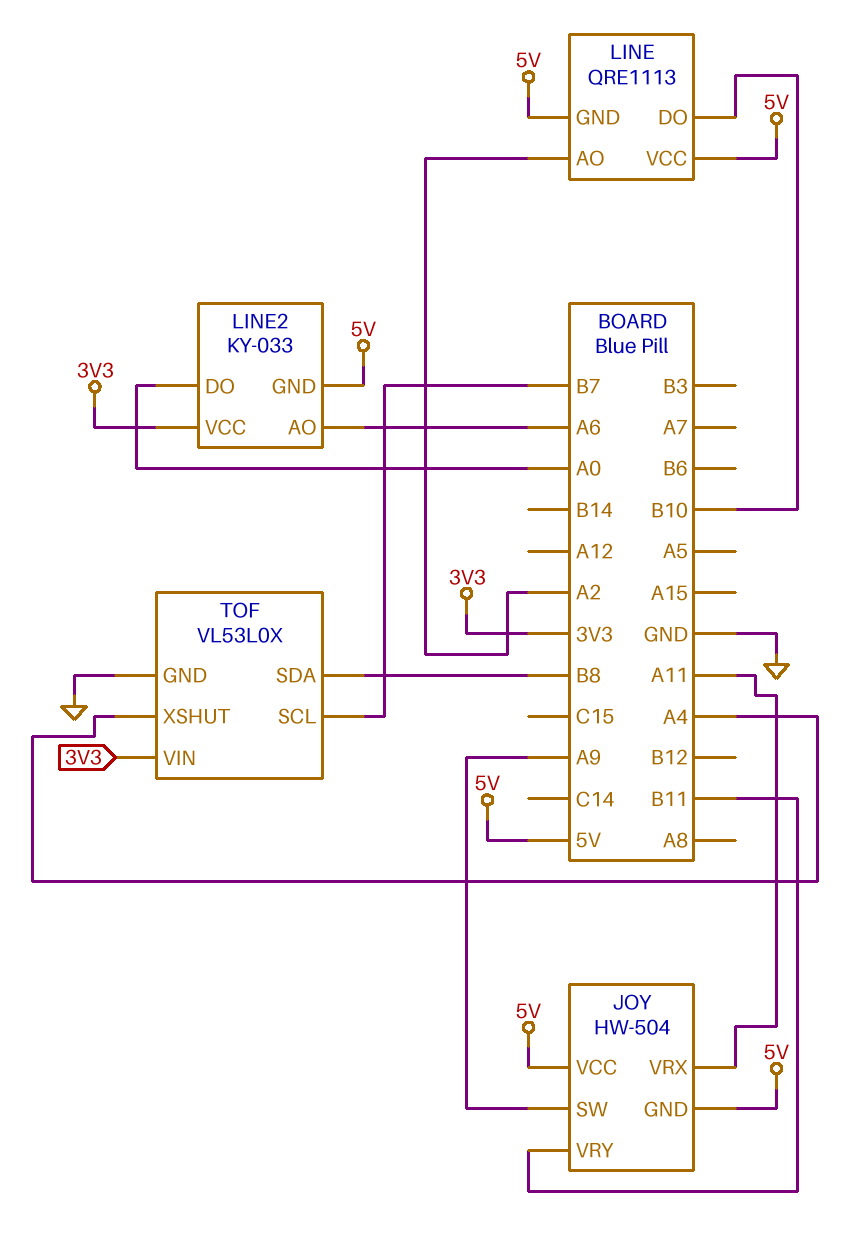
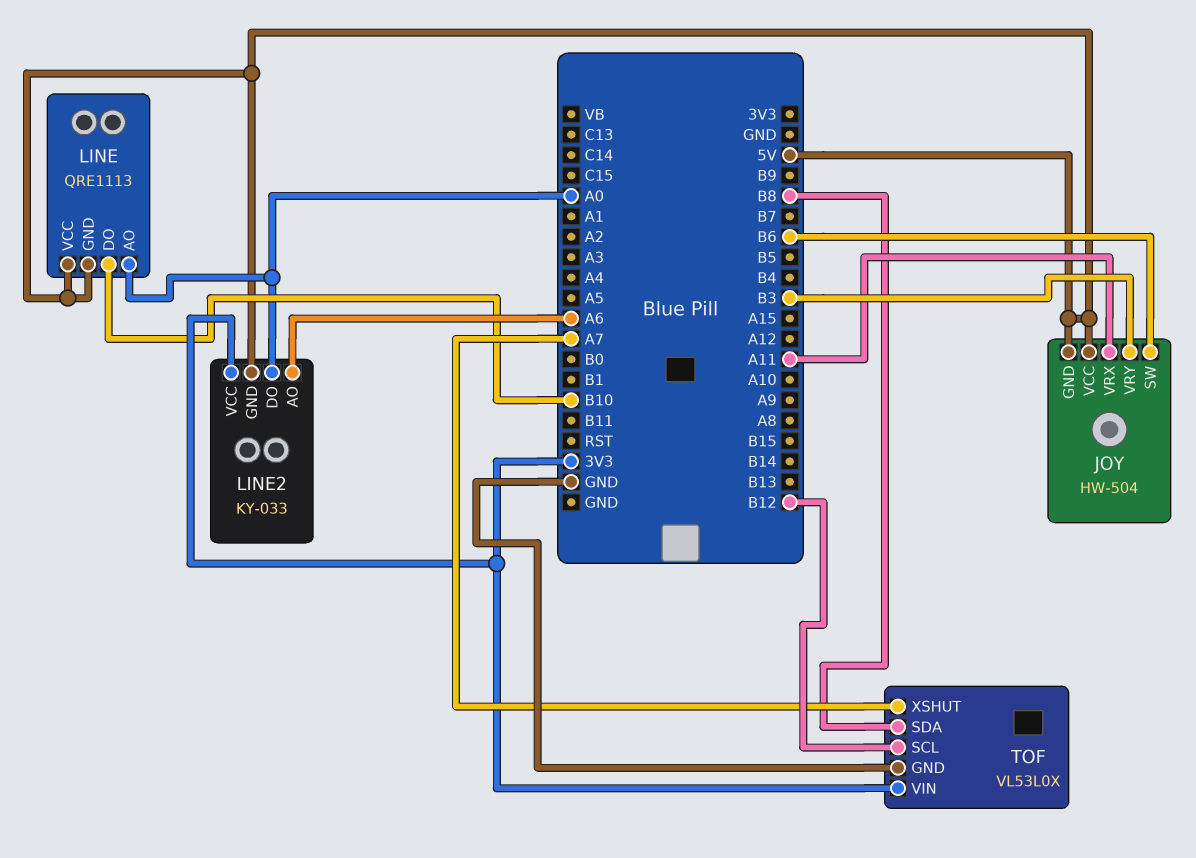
JOY pin SW: A9 -> B6
JOY pin VRY: B11 -> B3
LINE pin AO: A2 -> A0
TOF pin SCL: B7 -> B12
TOF pin XSHUT: A4 -> A7

